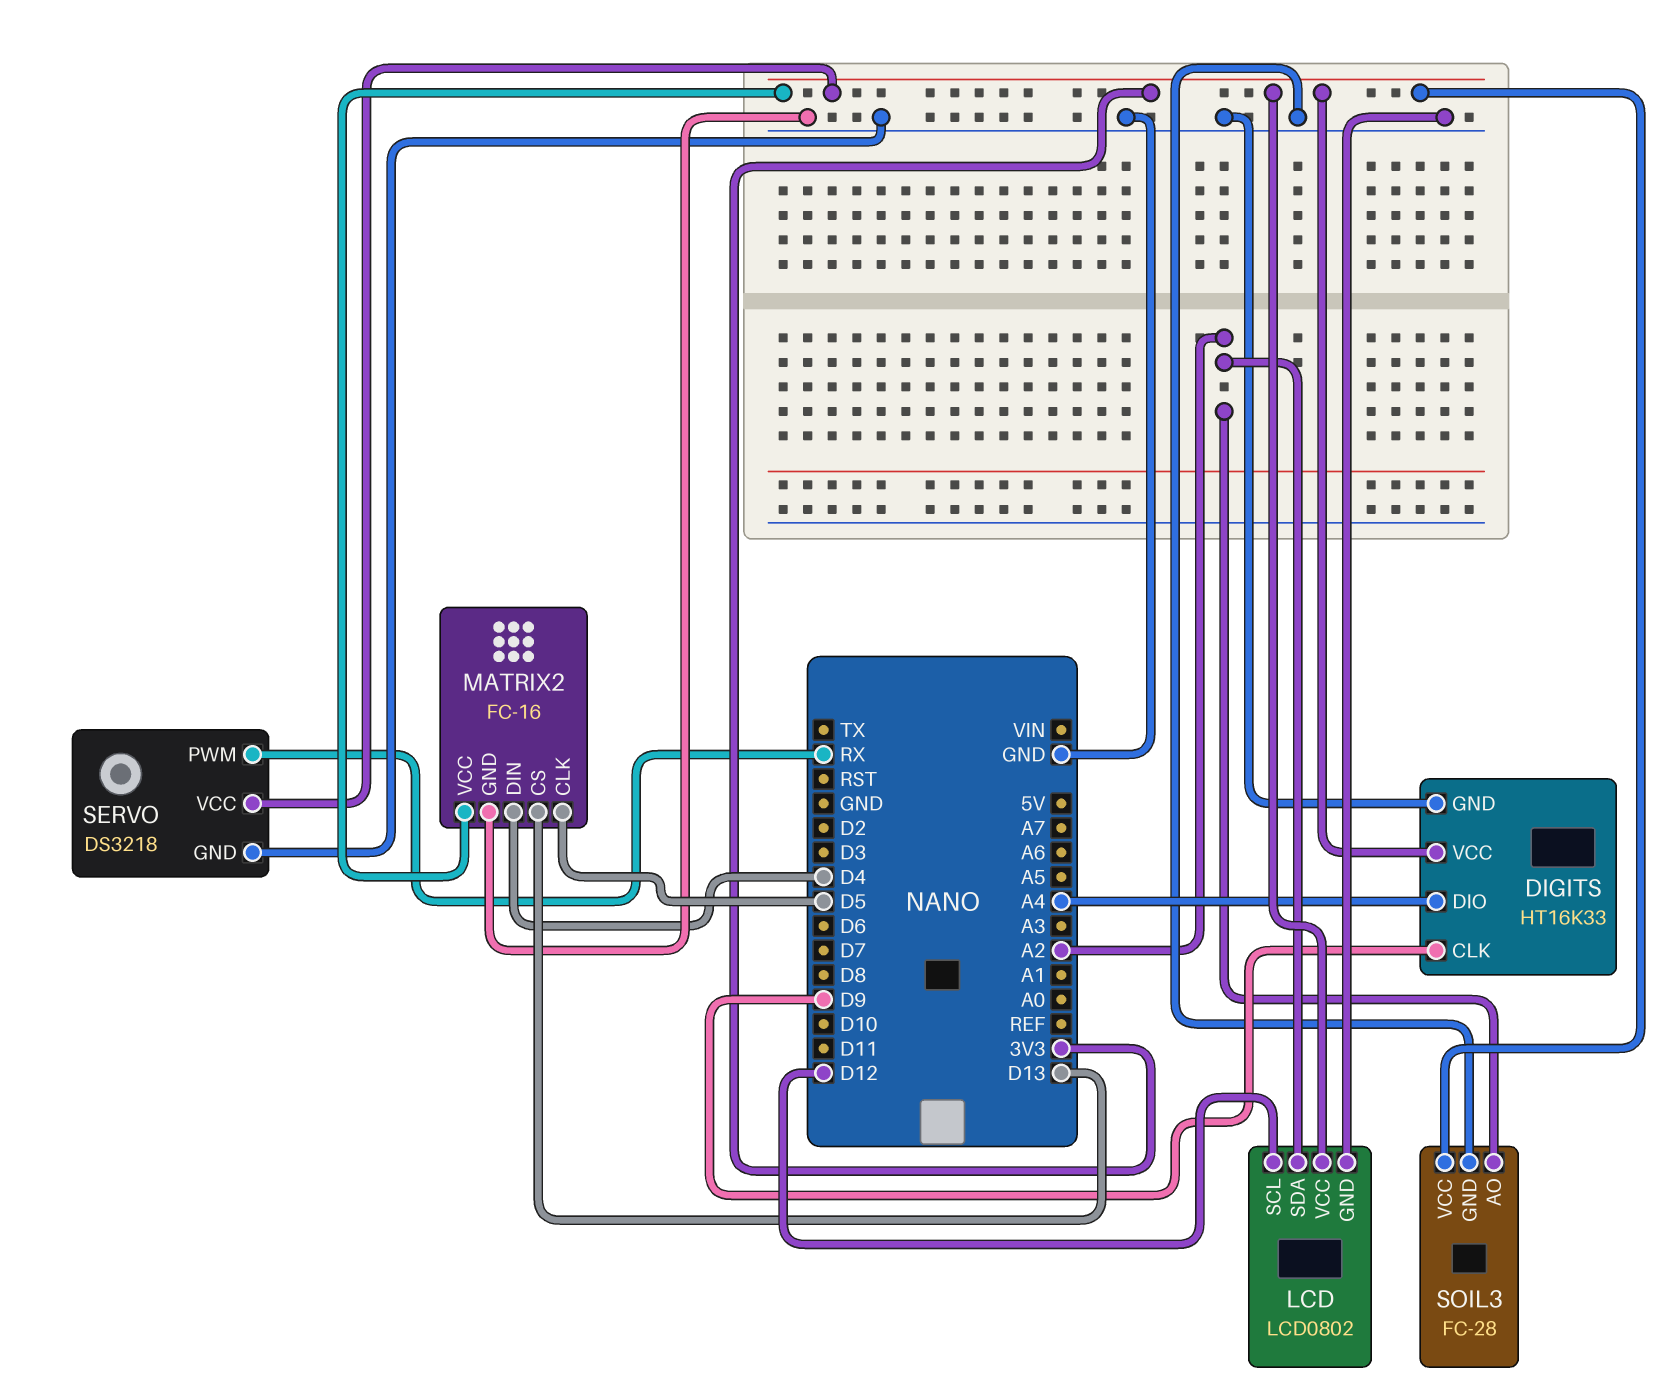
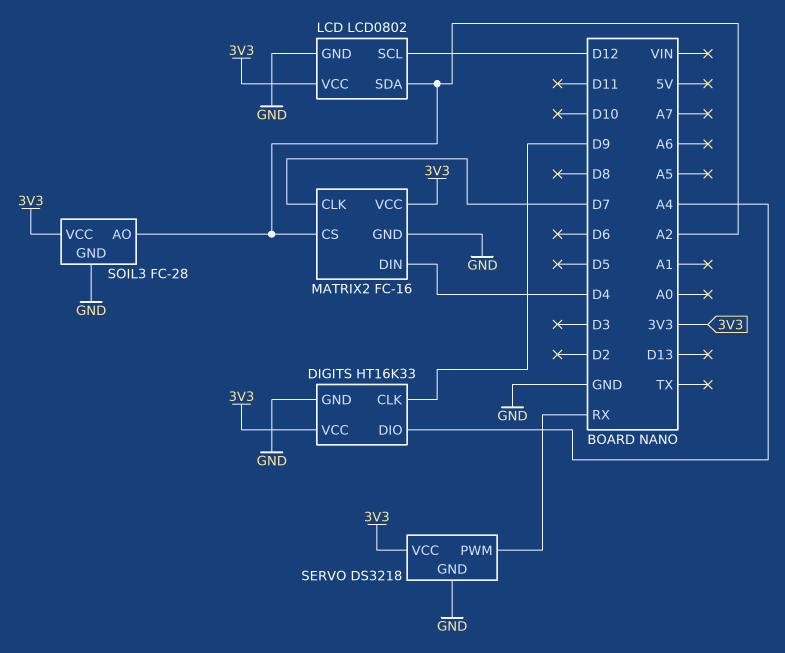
MATRIX2 pin CLK: D5 -> D7
MATRIX2 pin CS: D13 -> A2

